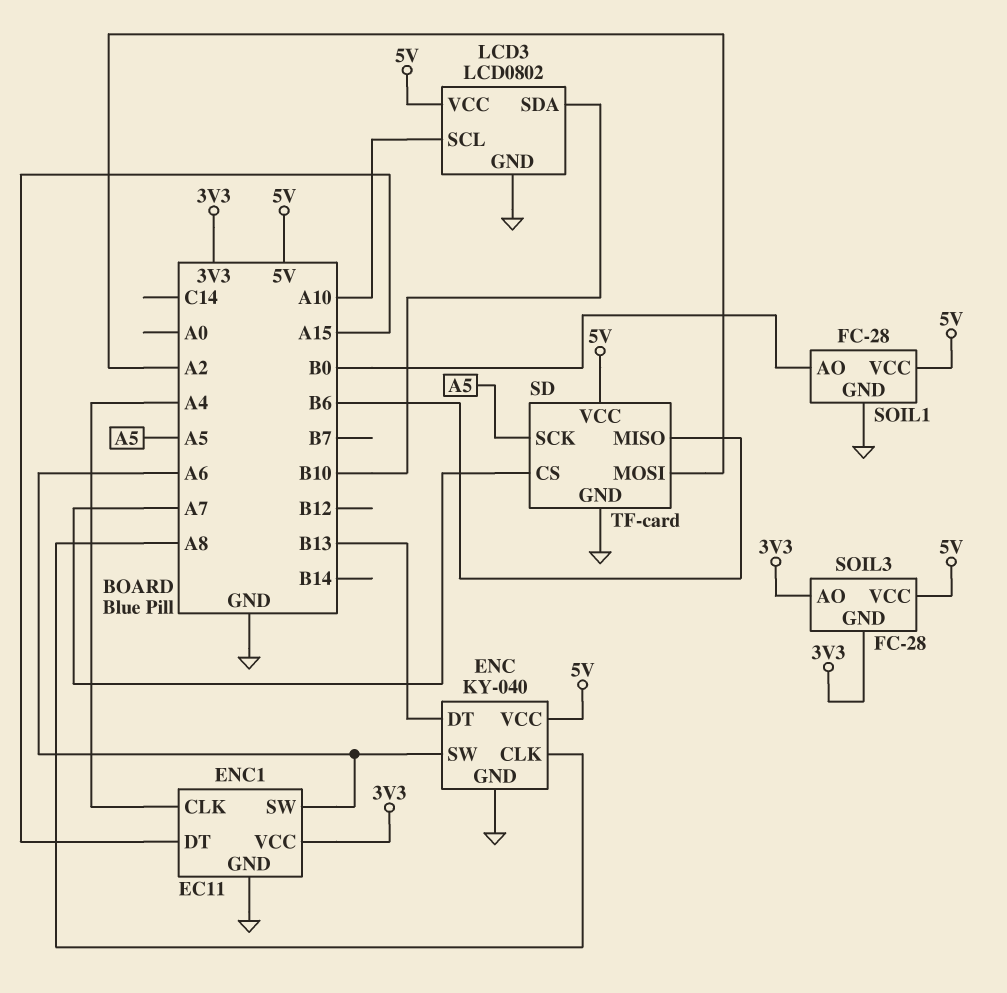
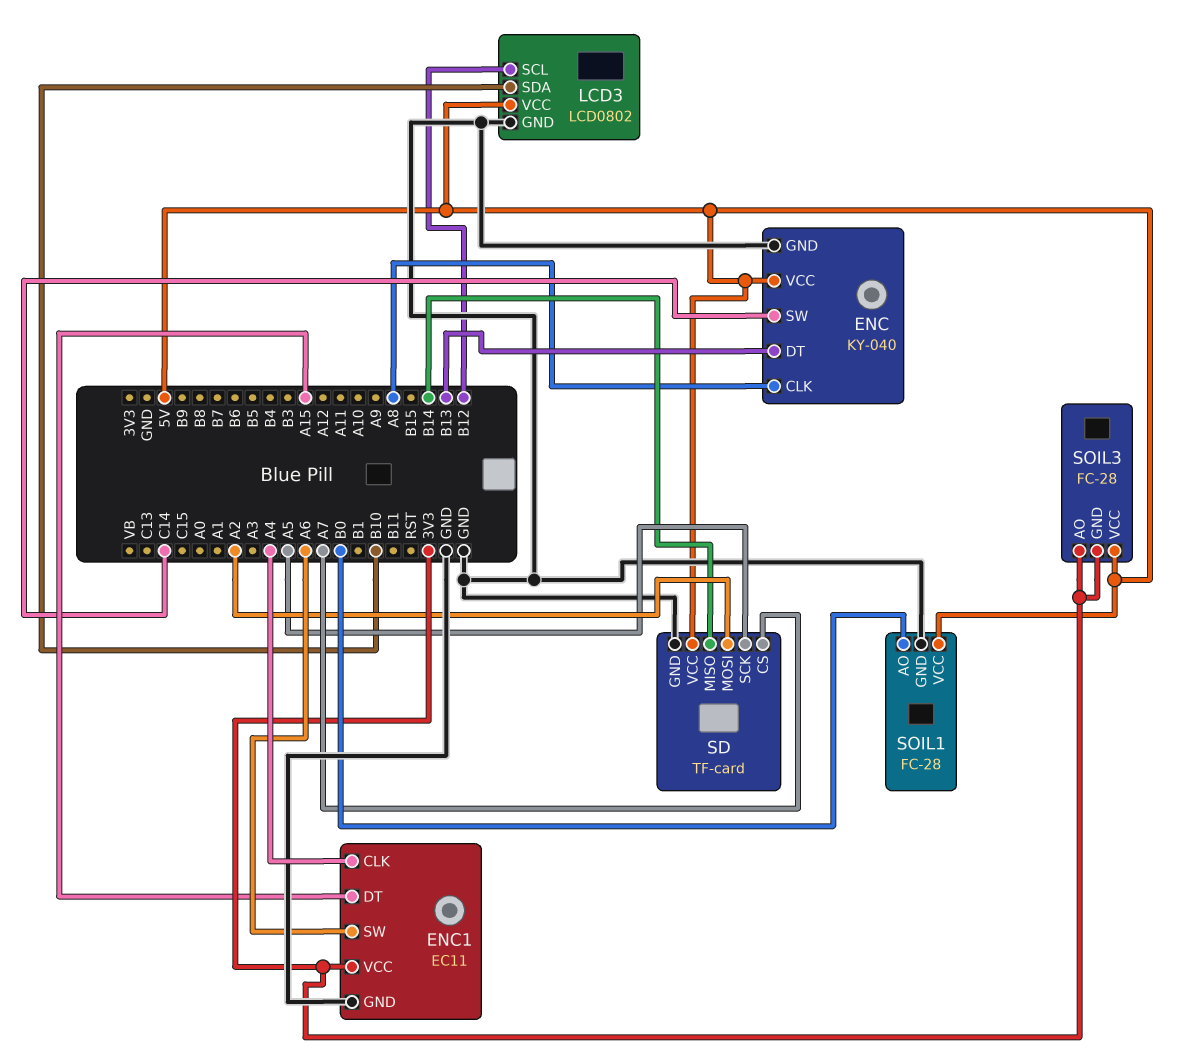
ENC pin SW: A6 -> C14
LCD3 pin SCL: A10 -> B12
SD pin MISO: B6 -> B14

